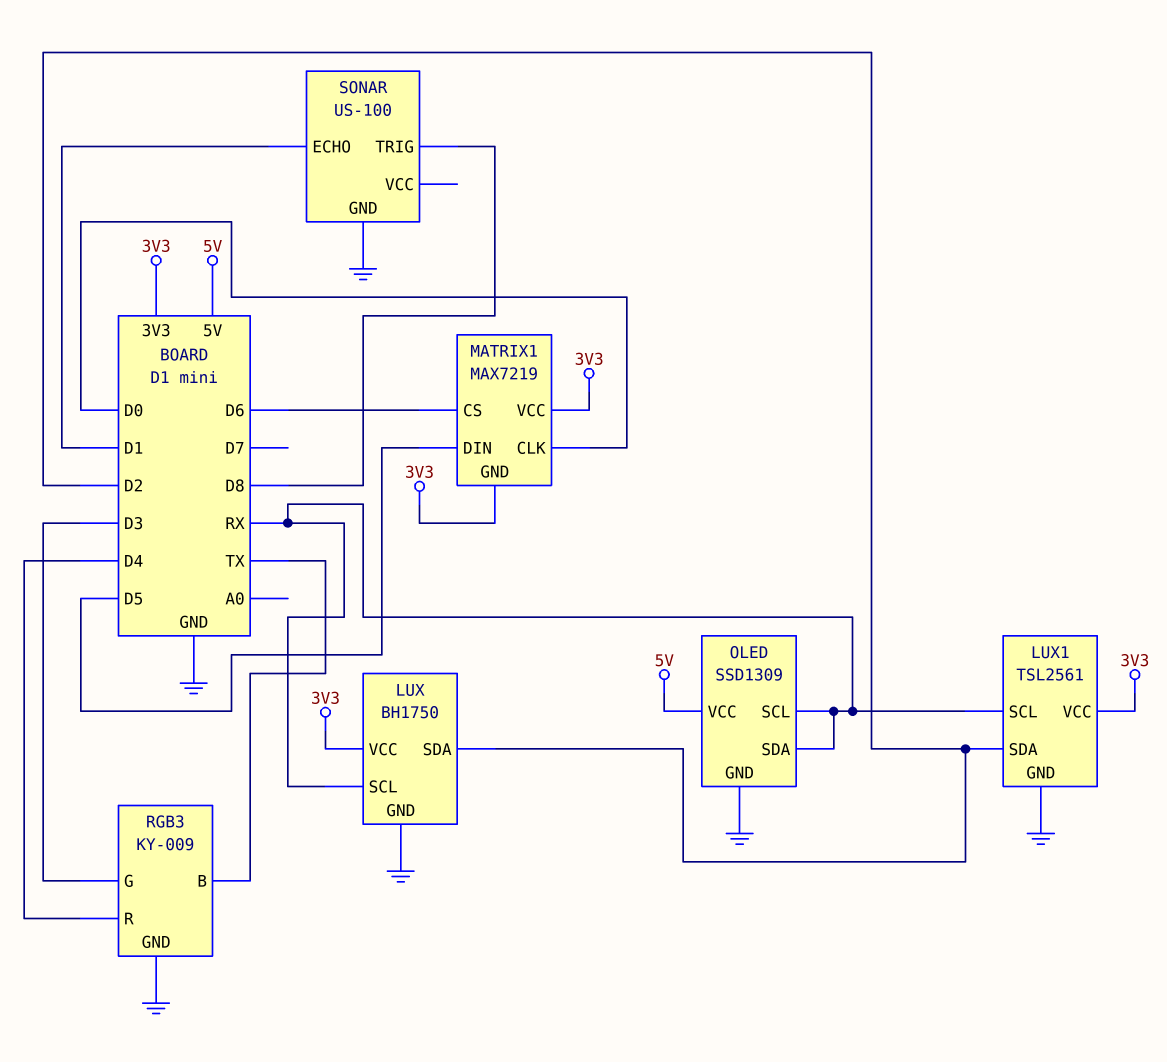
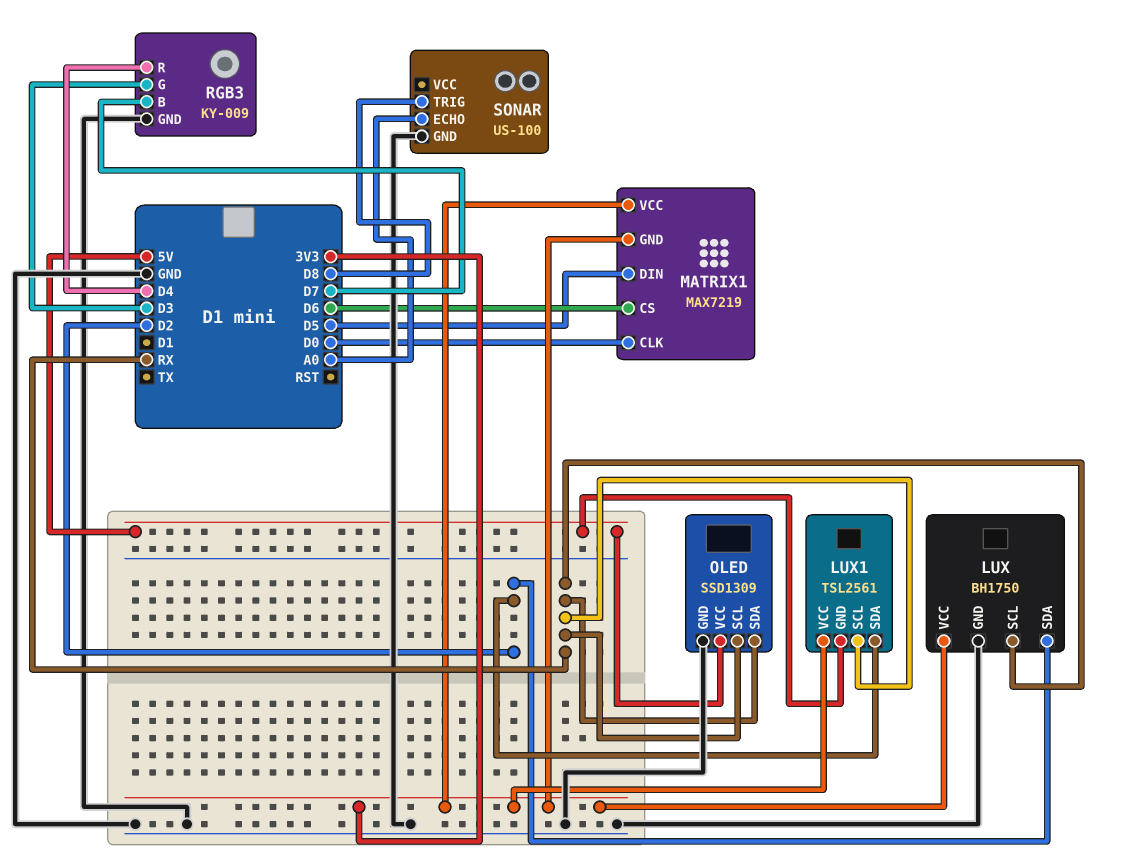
LUX1 pin GND: GND -> 5V
RGB3 pin B: TX -> D7
SONAR pin ECHO: D1 -> A0

